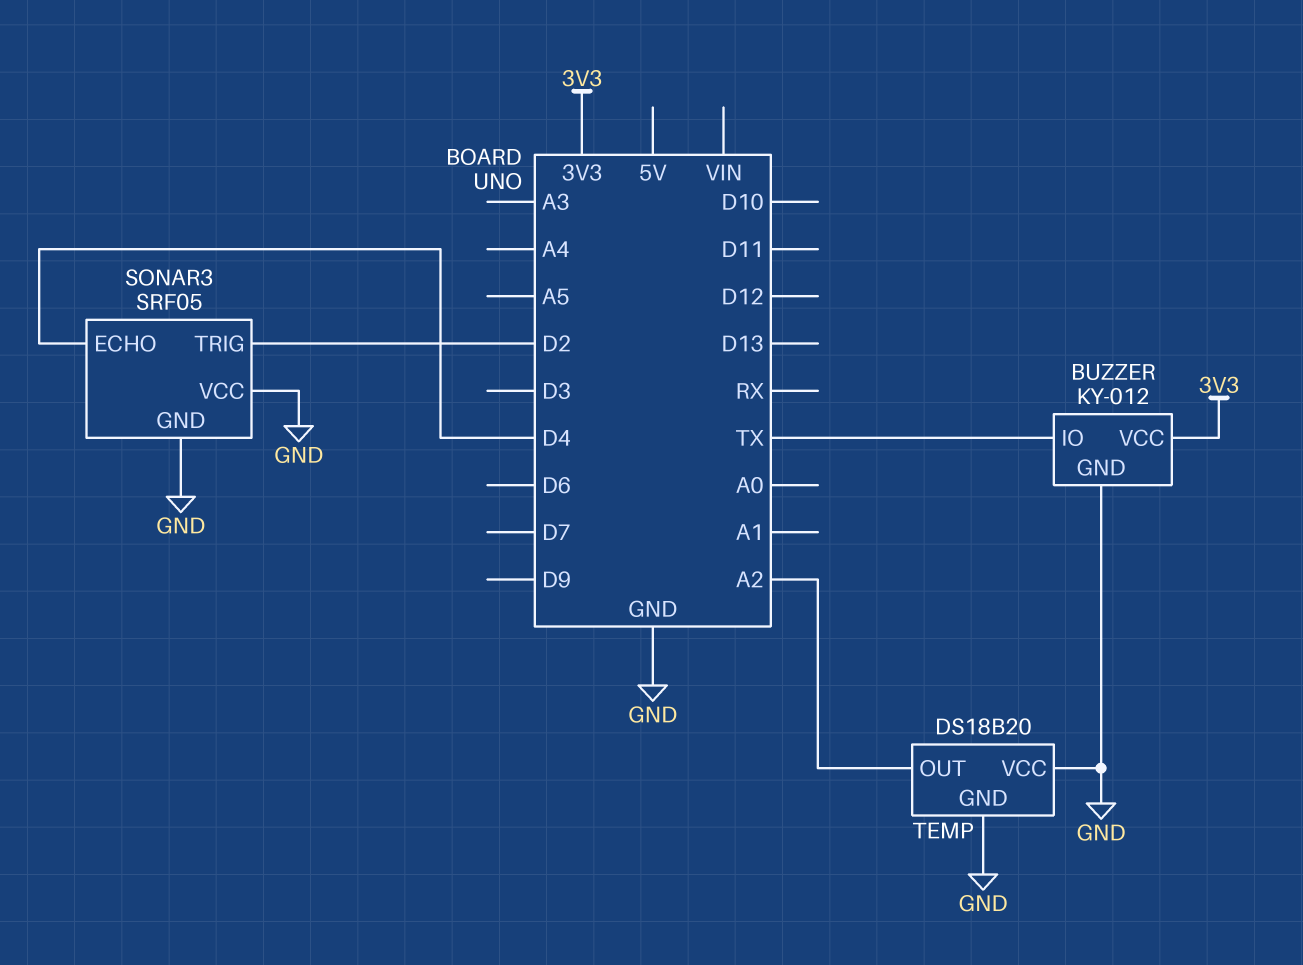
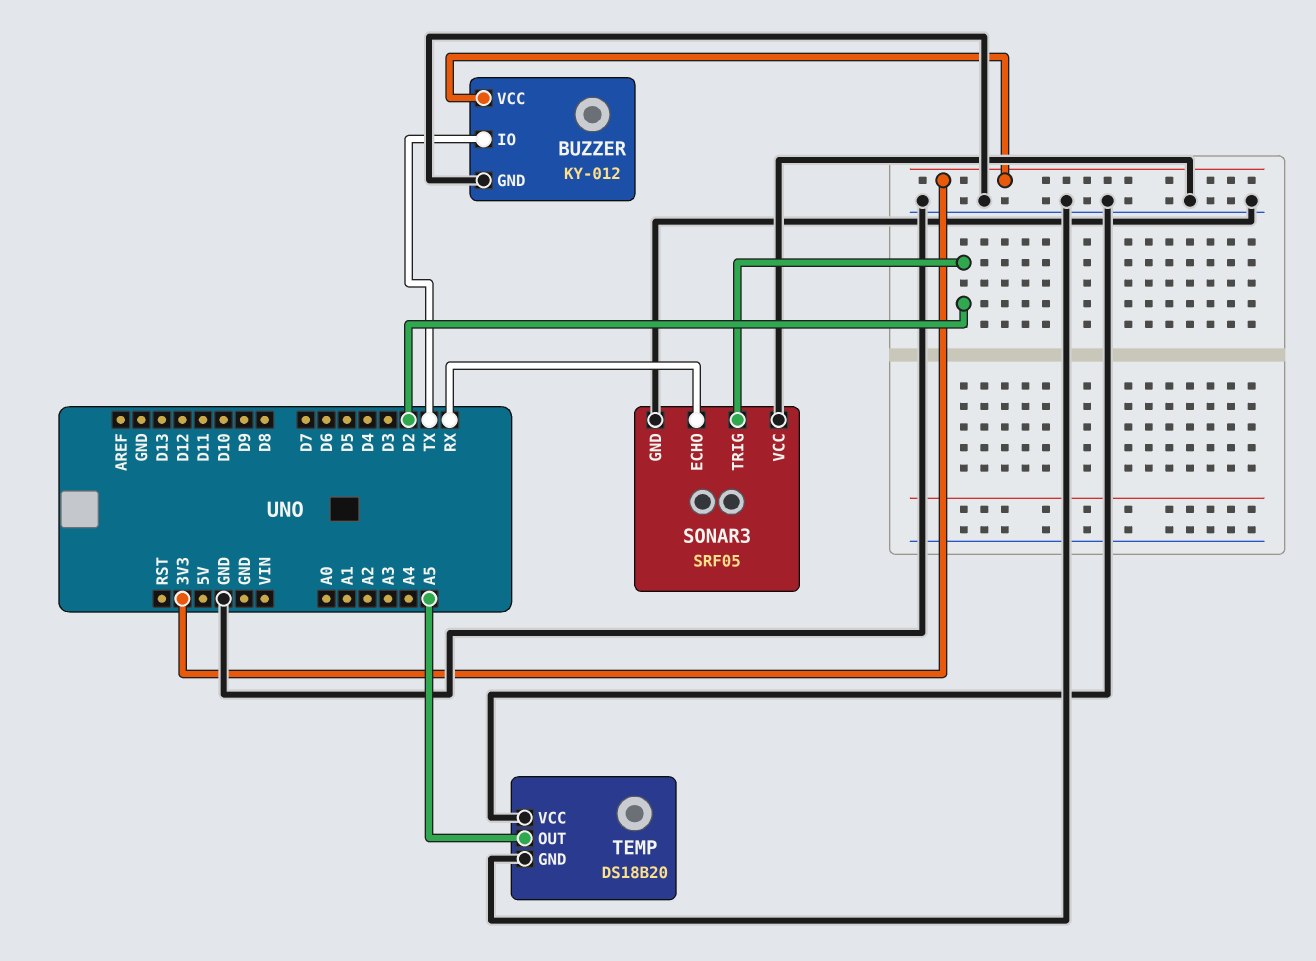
SONAR3 pin ECHO: D4 -> RX
TEMP pin OUT: A2 -> A5

